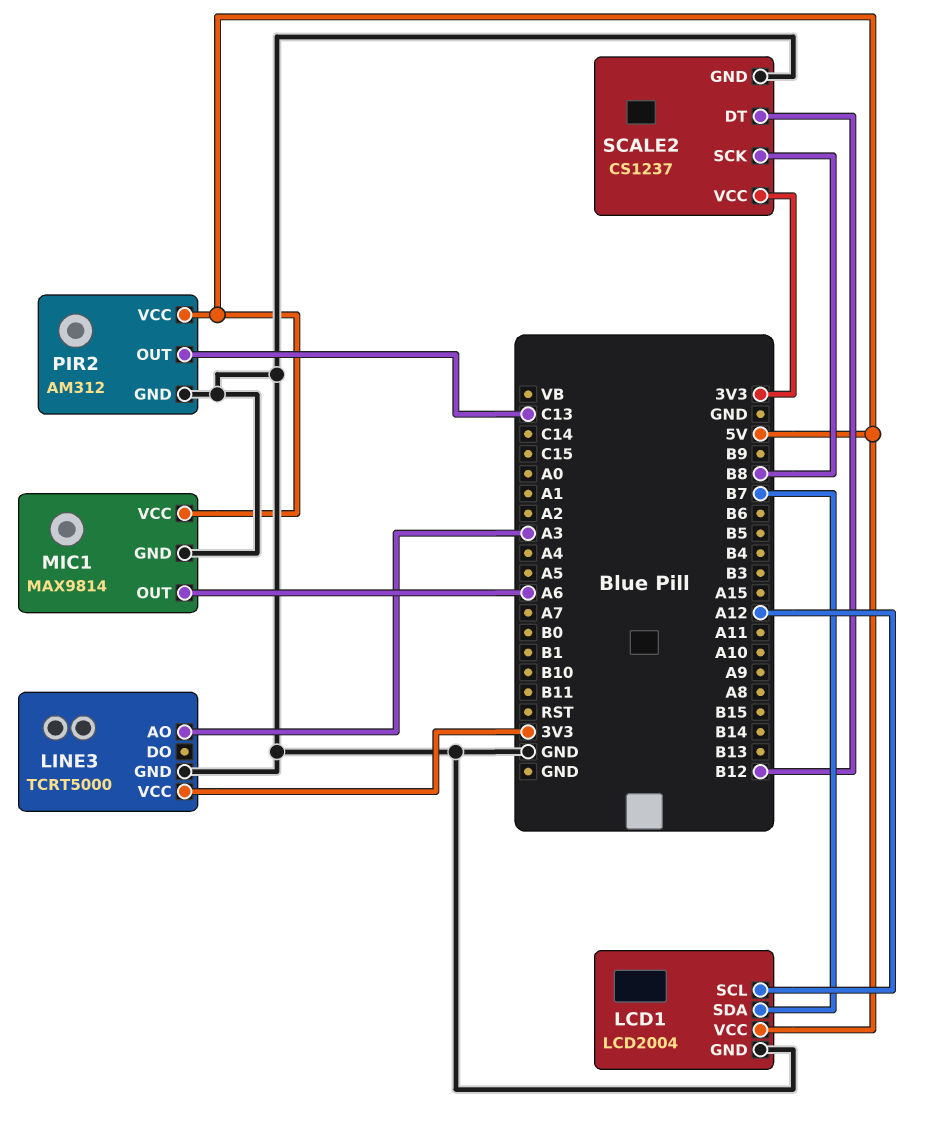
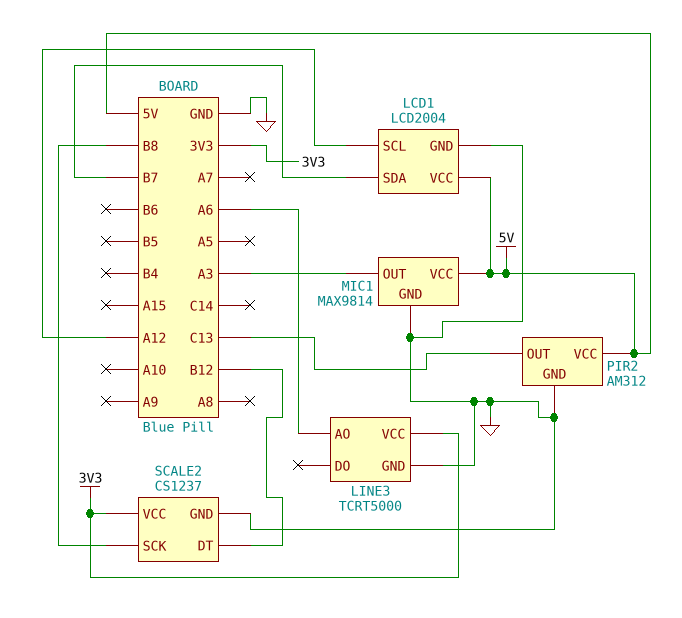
LINE3 pin AO: A3 -> A6
MIC1 pin OUT: A6 -> A3

